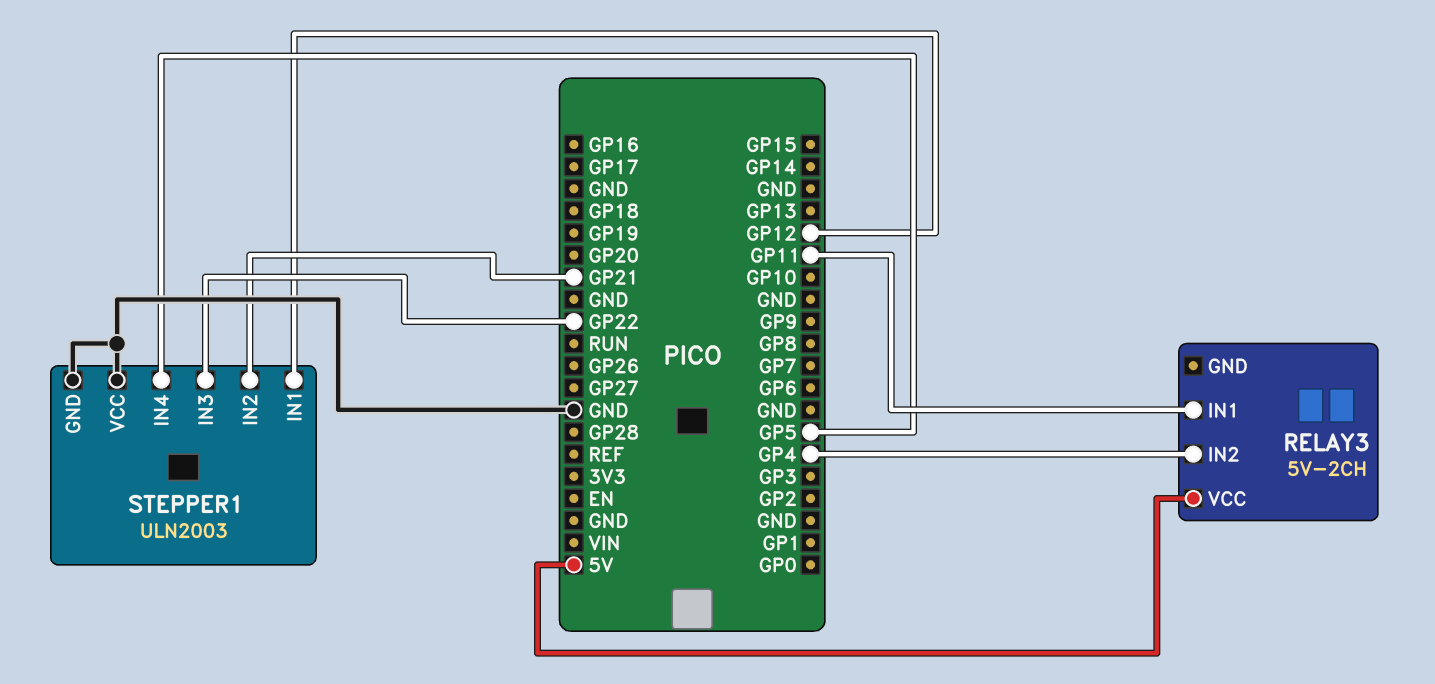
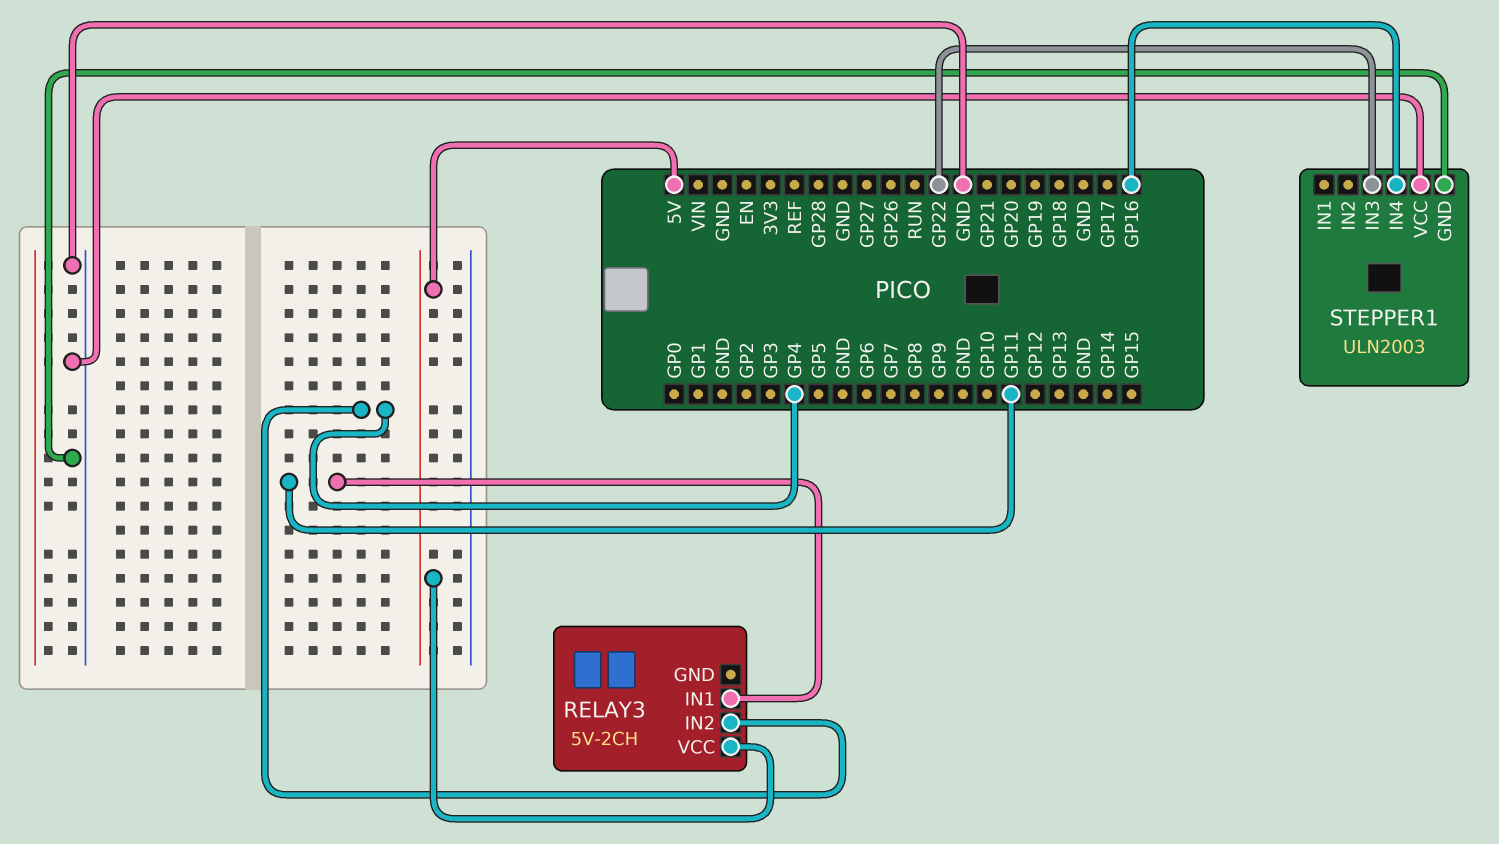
STEPPER1 pin IN1: GP12 -> none
STEPPER1 pin IN2: GP21 -> none
STEPPER1 pin IN4: GP5 -> GP16

